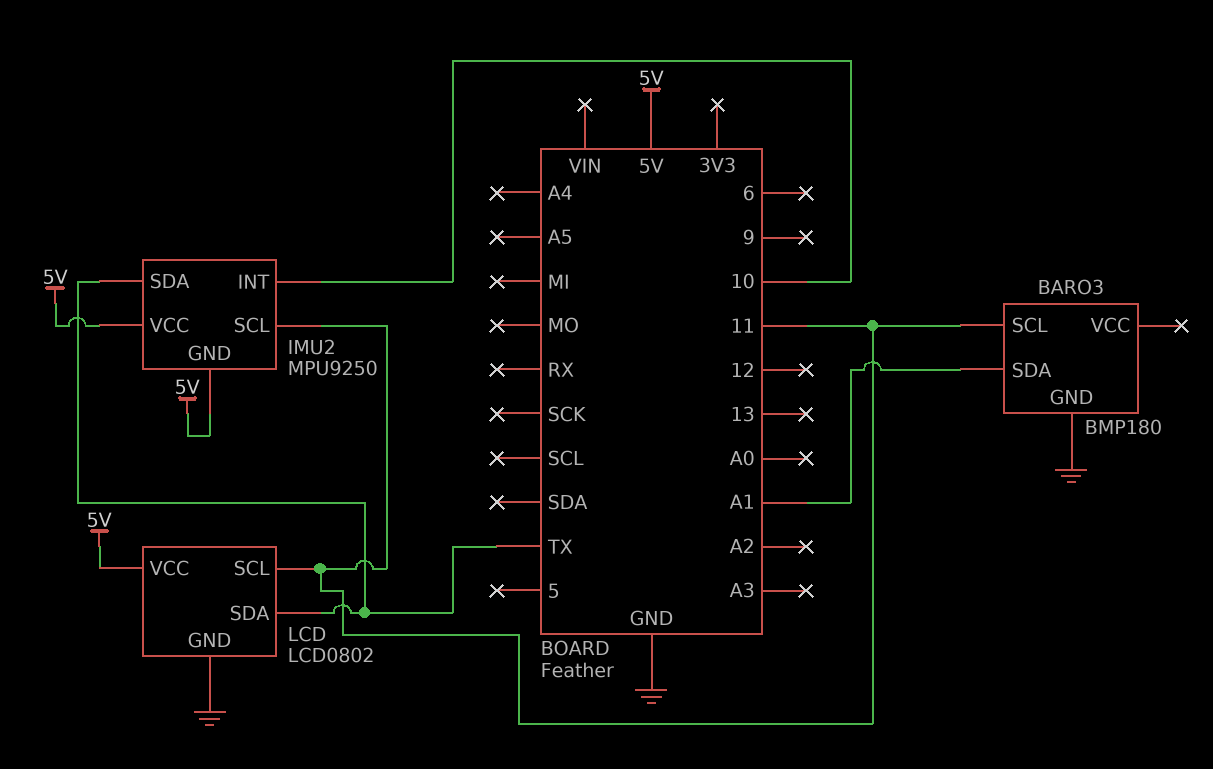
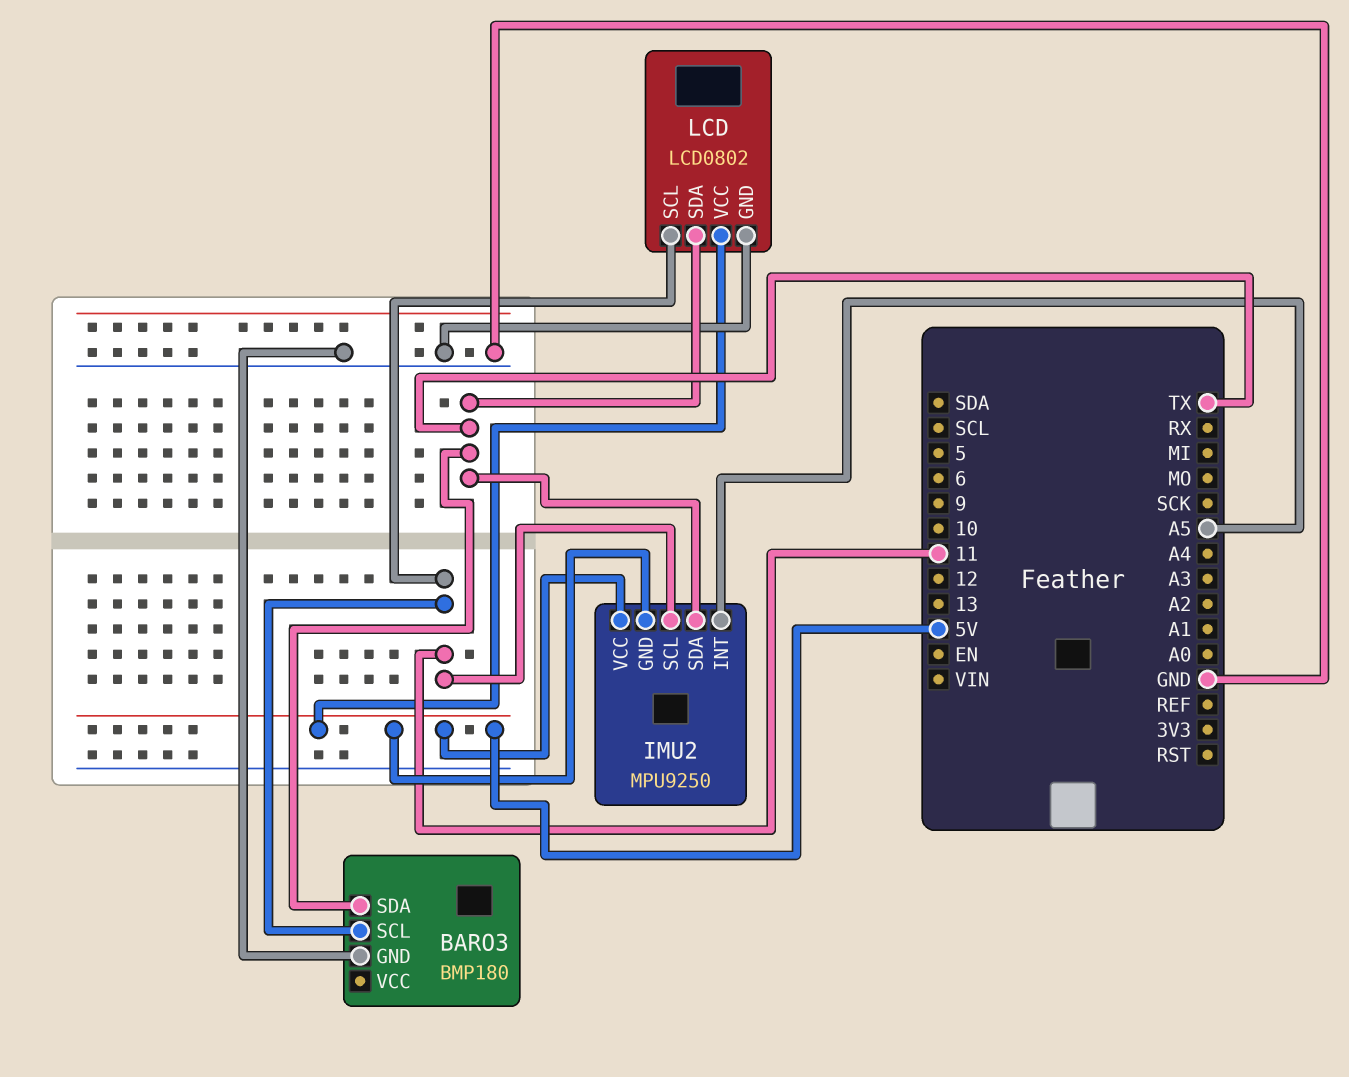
BARO3 pin SDA: A1 -> TX
IMU2 pin INT: 10 -> A5

